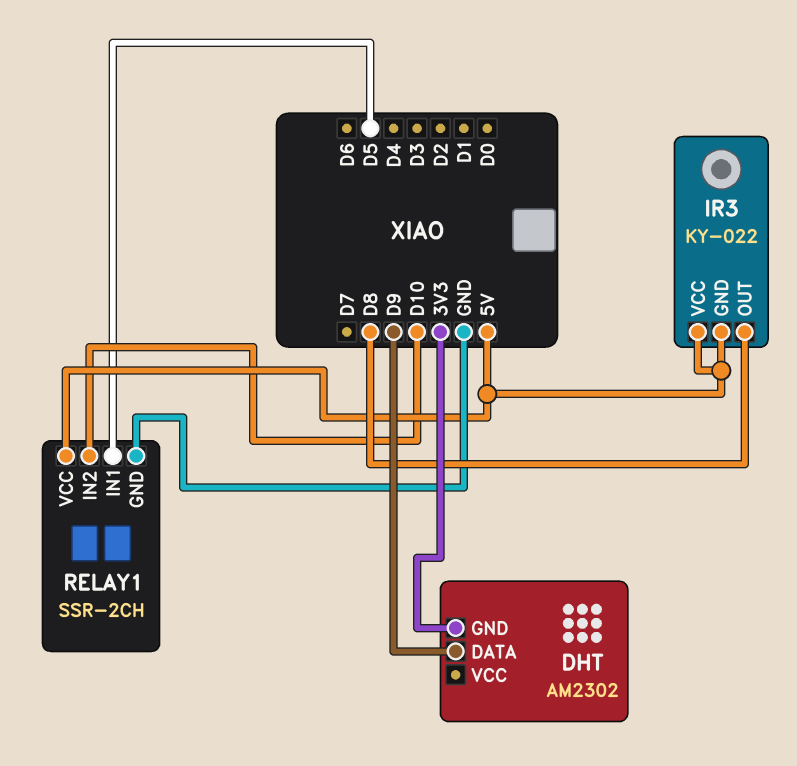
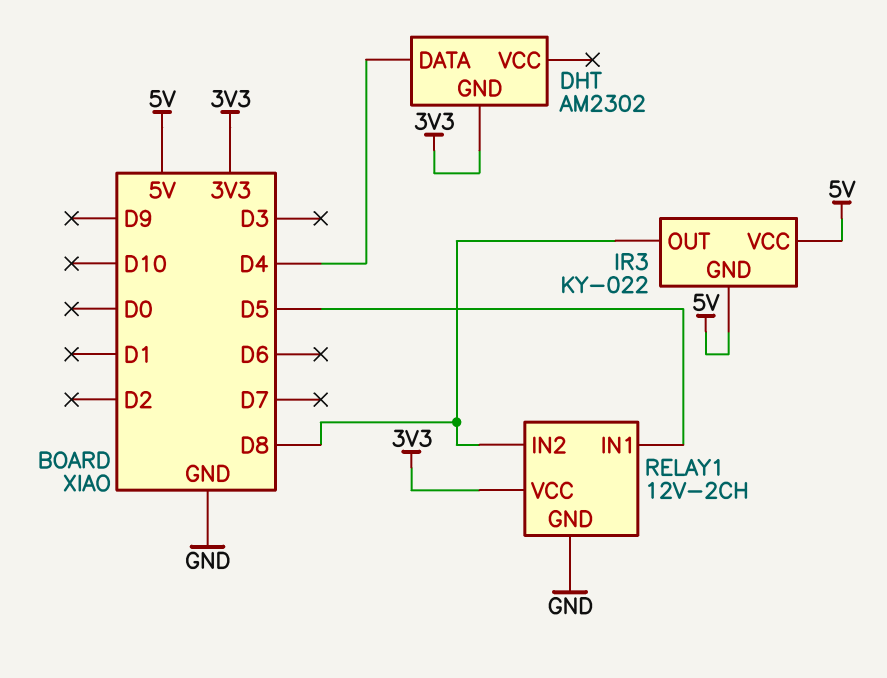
DHT pin DATA: D9 -> D4
RELAY1: SSR-2CH -> 12V-2CH
RELAY1 pin IN2: D10 -> D8
RELAY1 pin VCC: 5V -> 3V3

